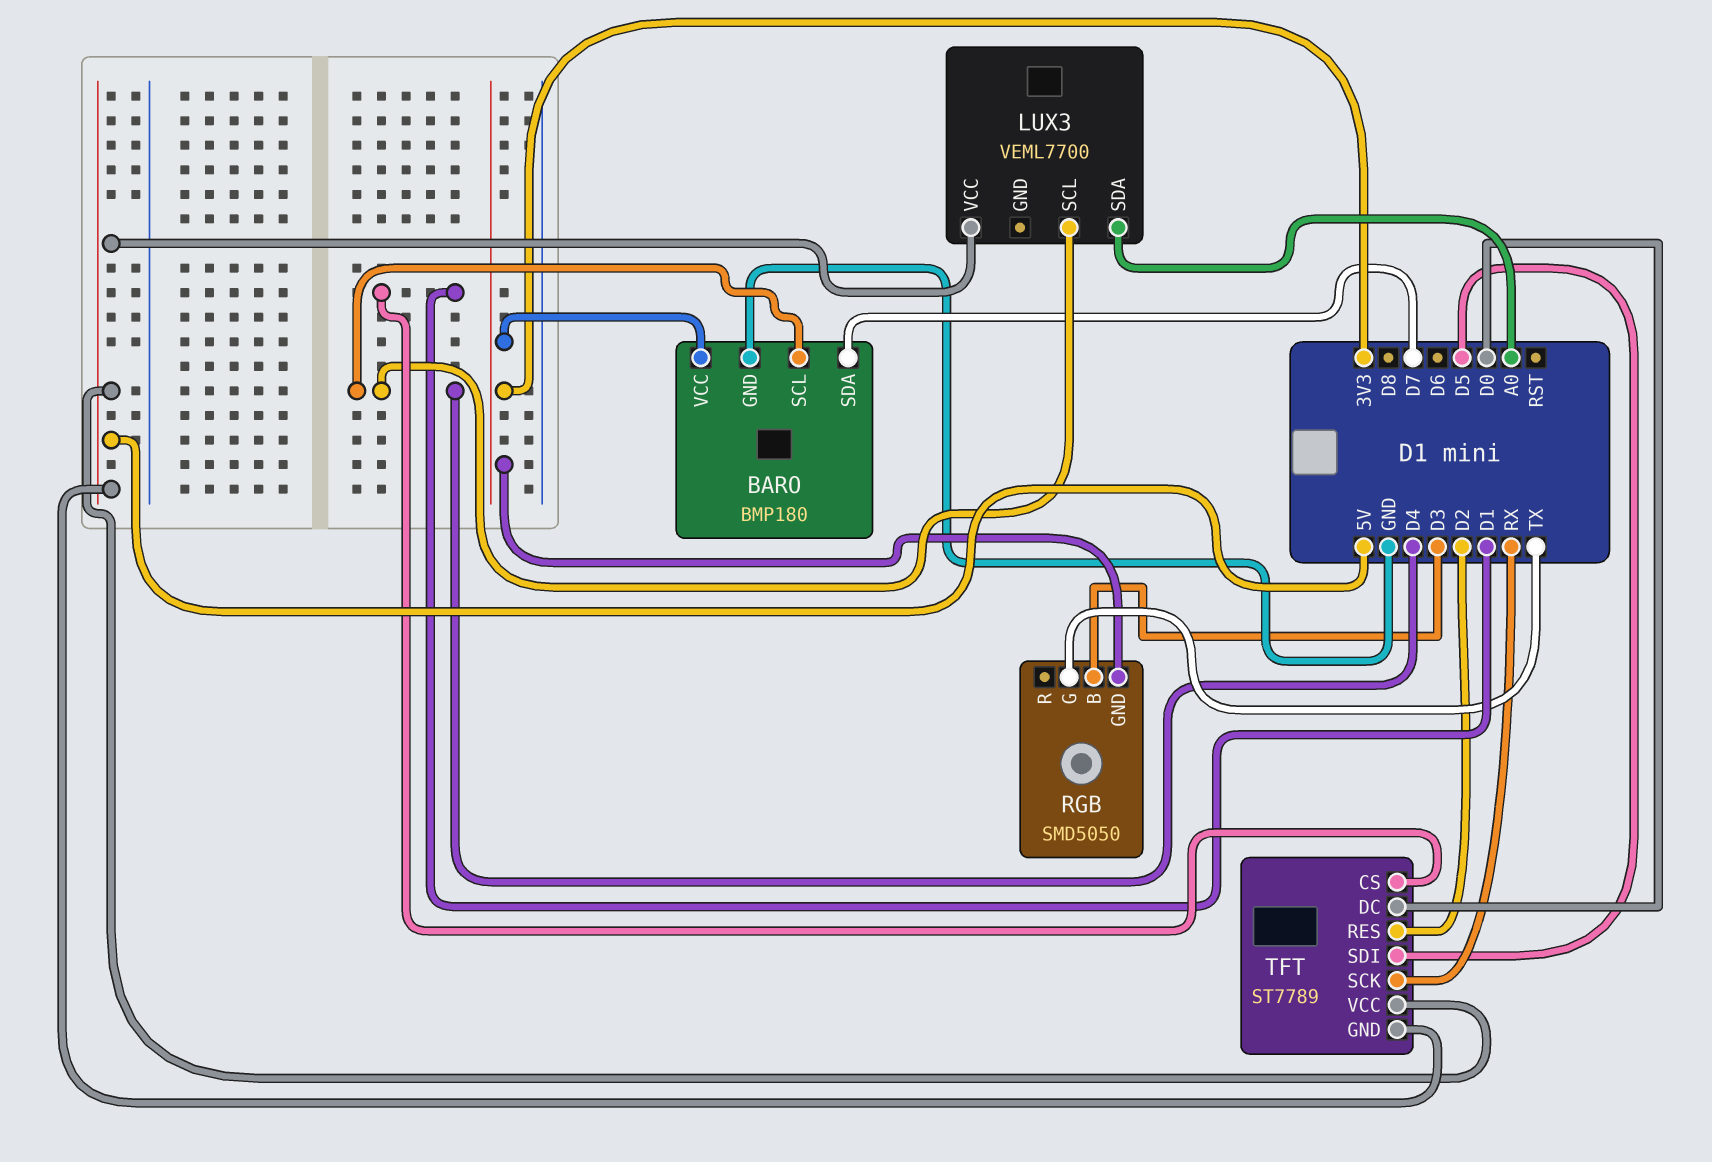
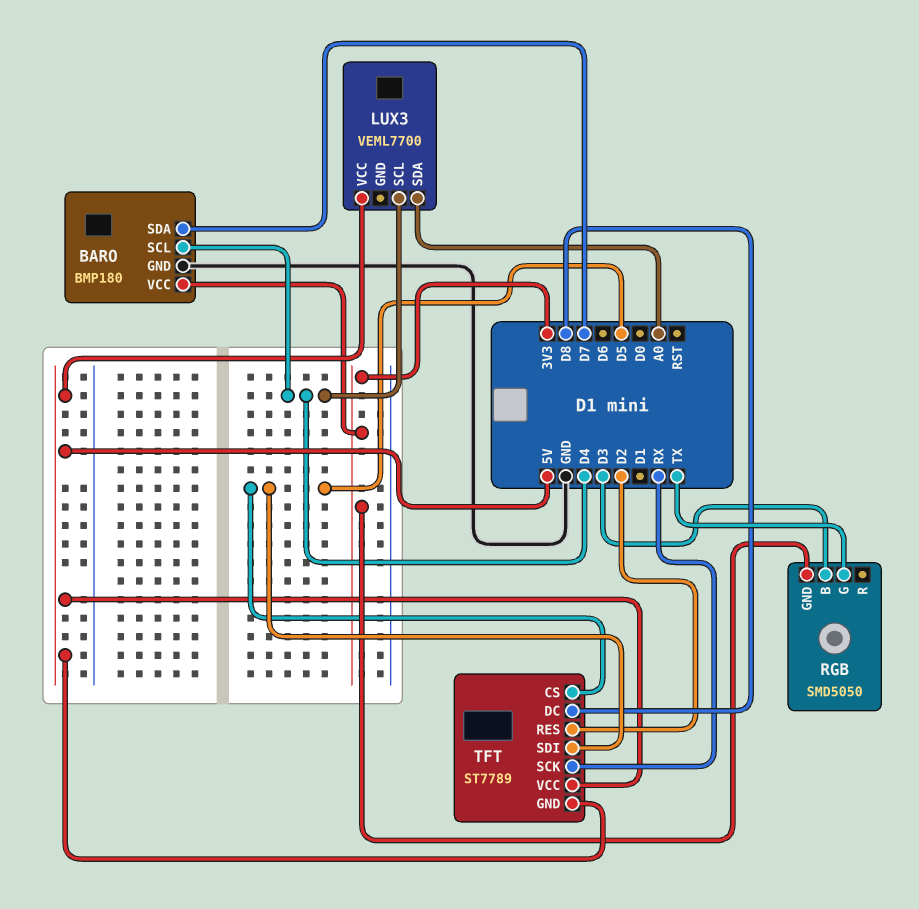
TFT pin CS: D1 -> D5
TFT pin DC: D0 -> D8

